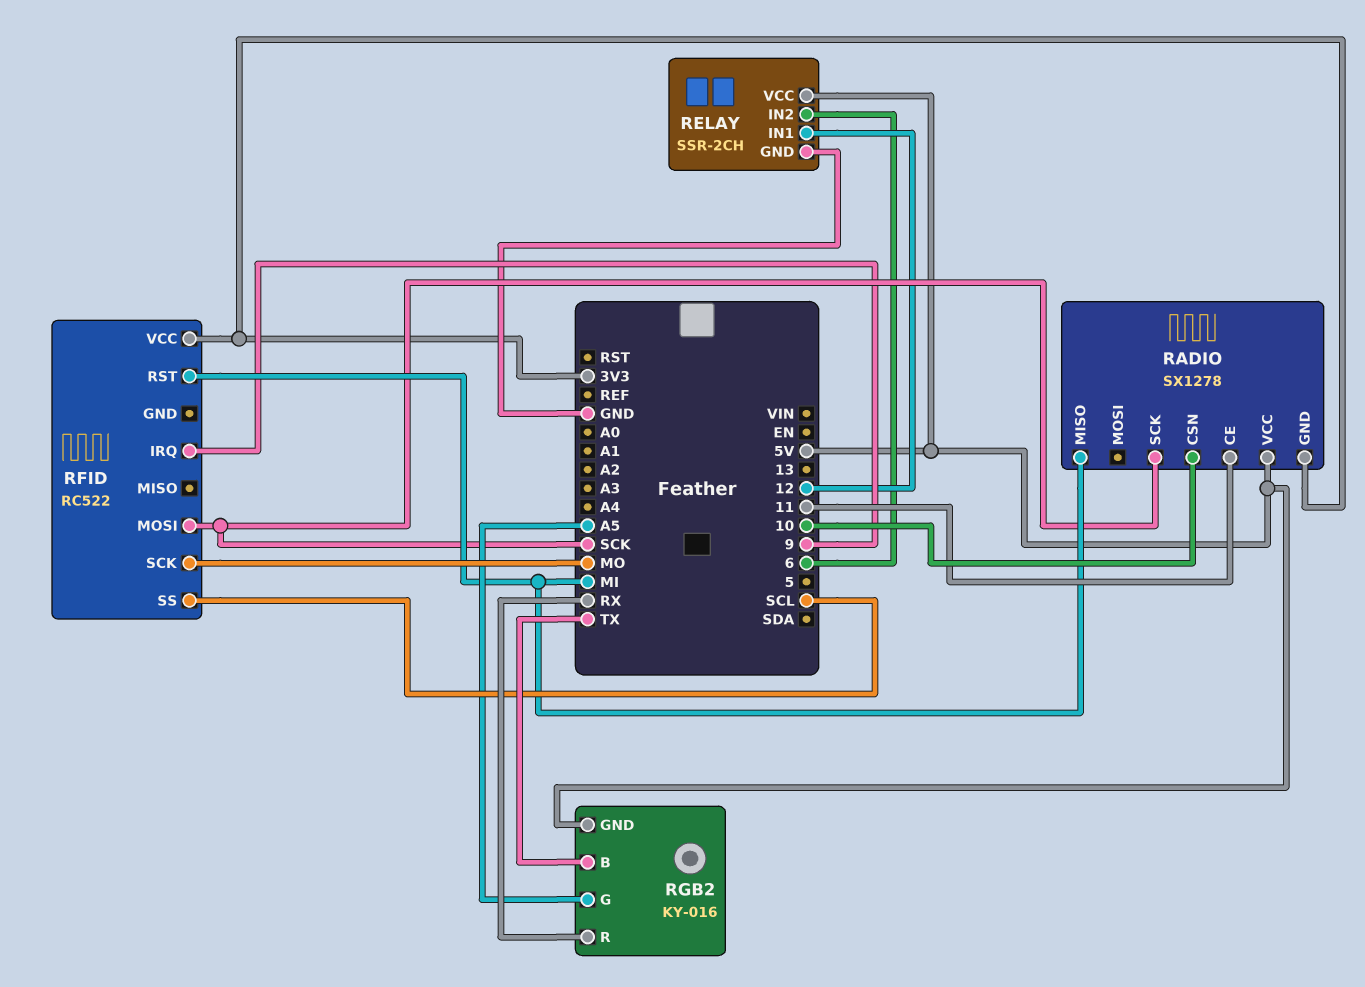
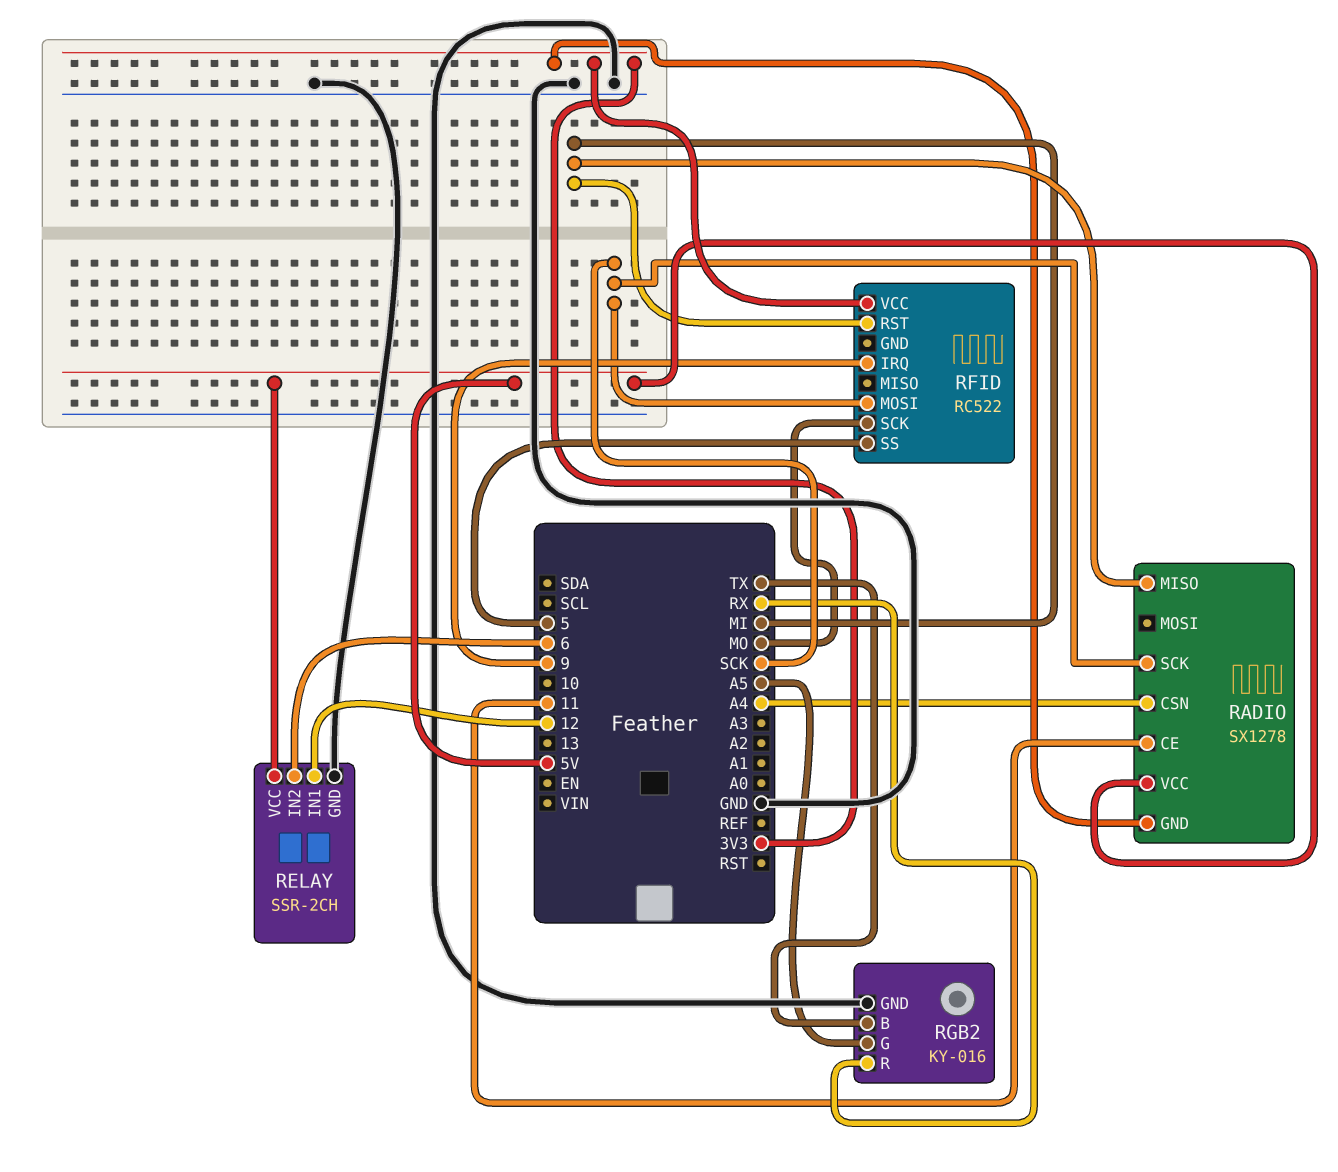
RADIO pin CSN: 10 -> A4
RFID pin SS: SCL -> 5
RGB2 pin GND: 5V -> GND

